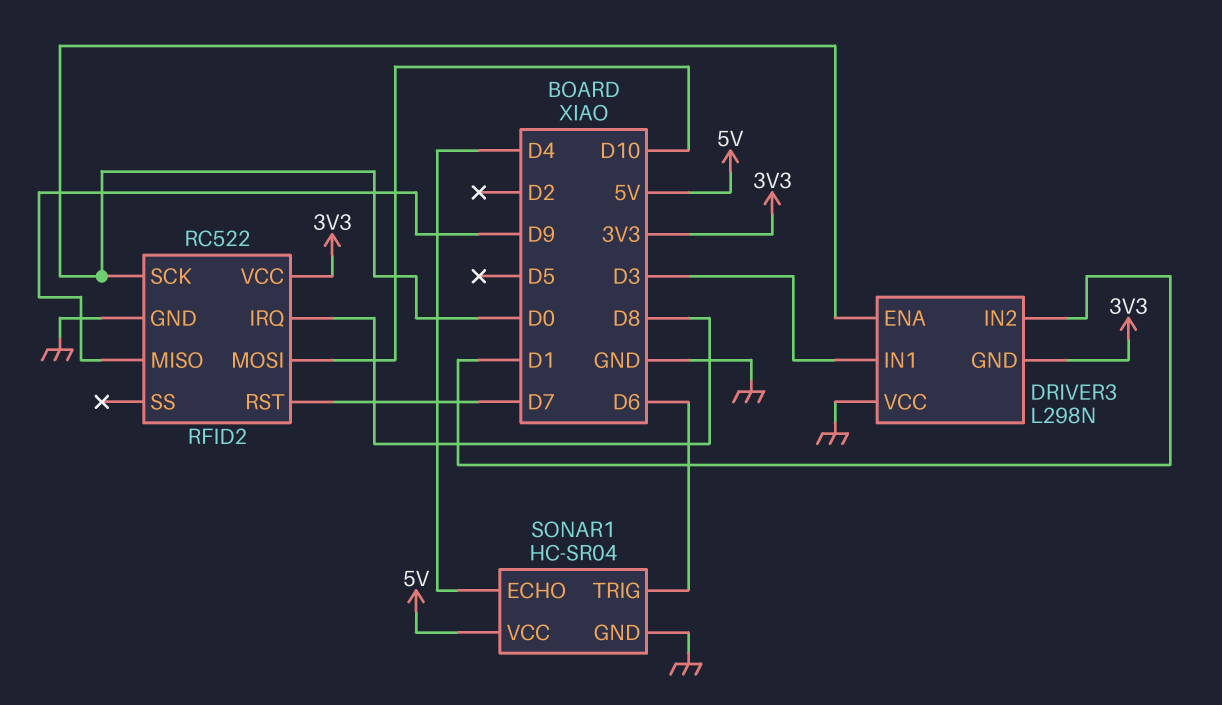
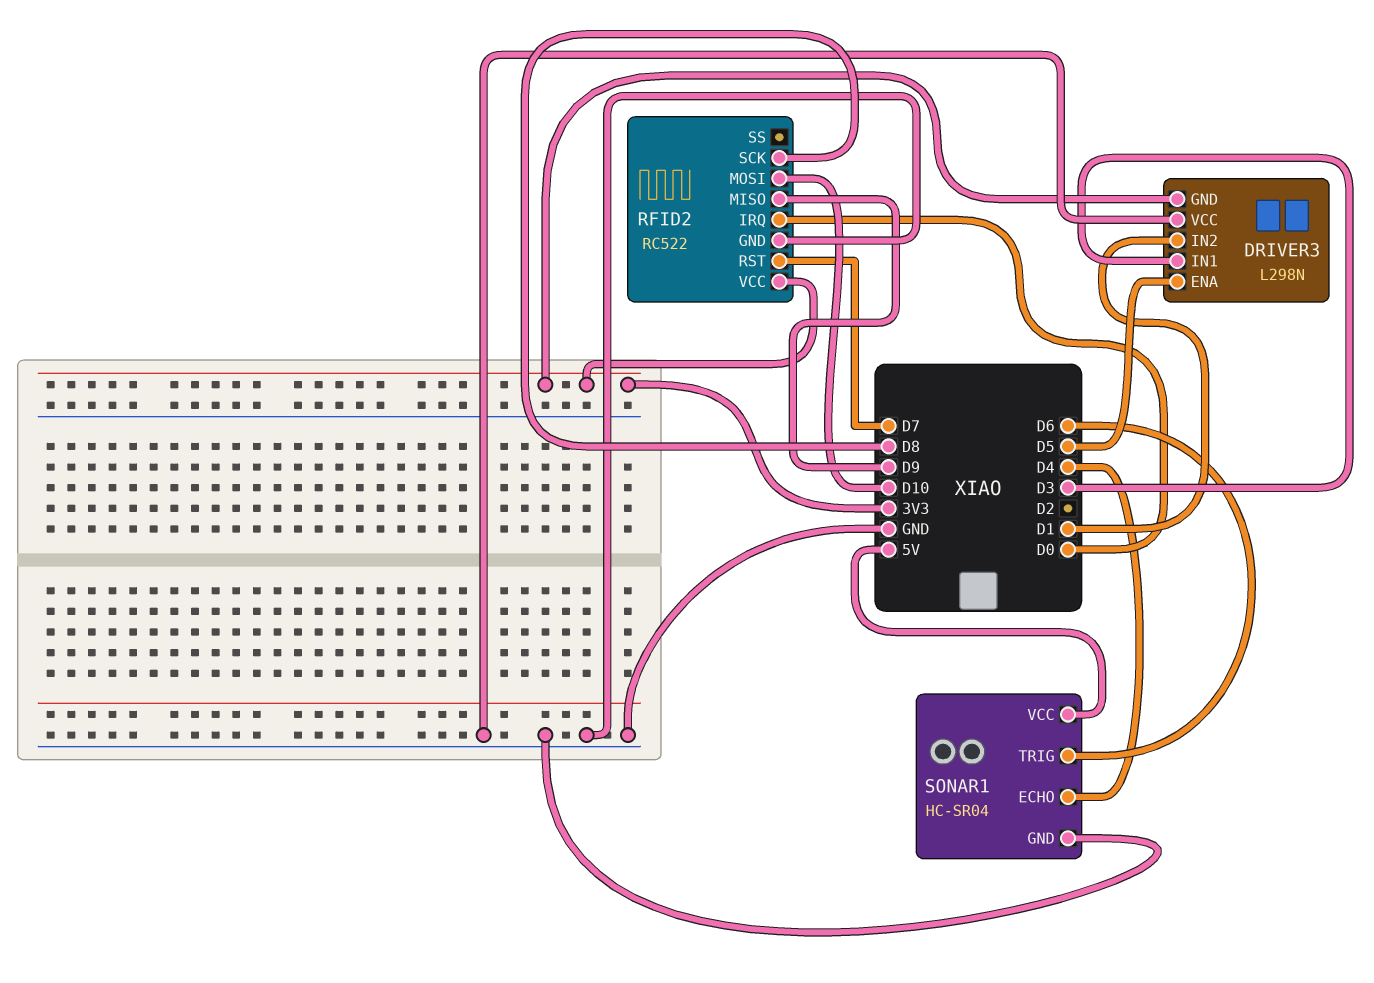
DRIVER3 pin ENA: D0 -> D5
RFID2 pin IRQ: D8 -> D0
RFID2 pin SCK: D0 -> D8

